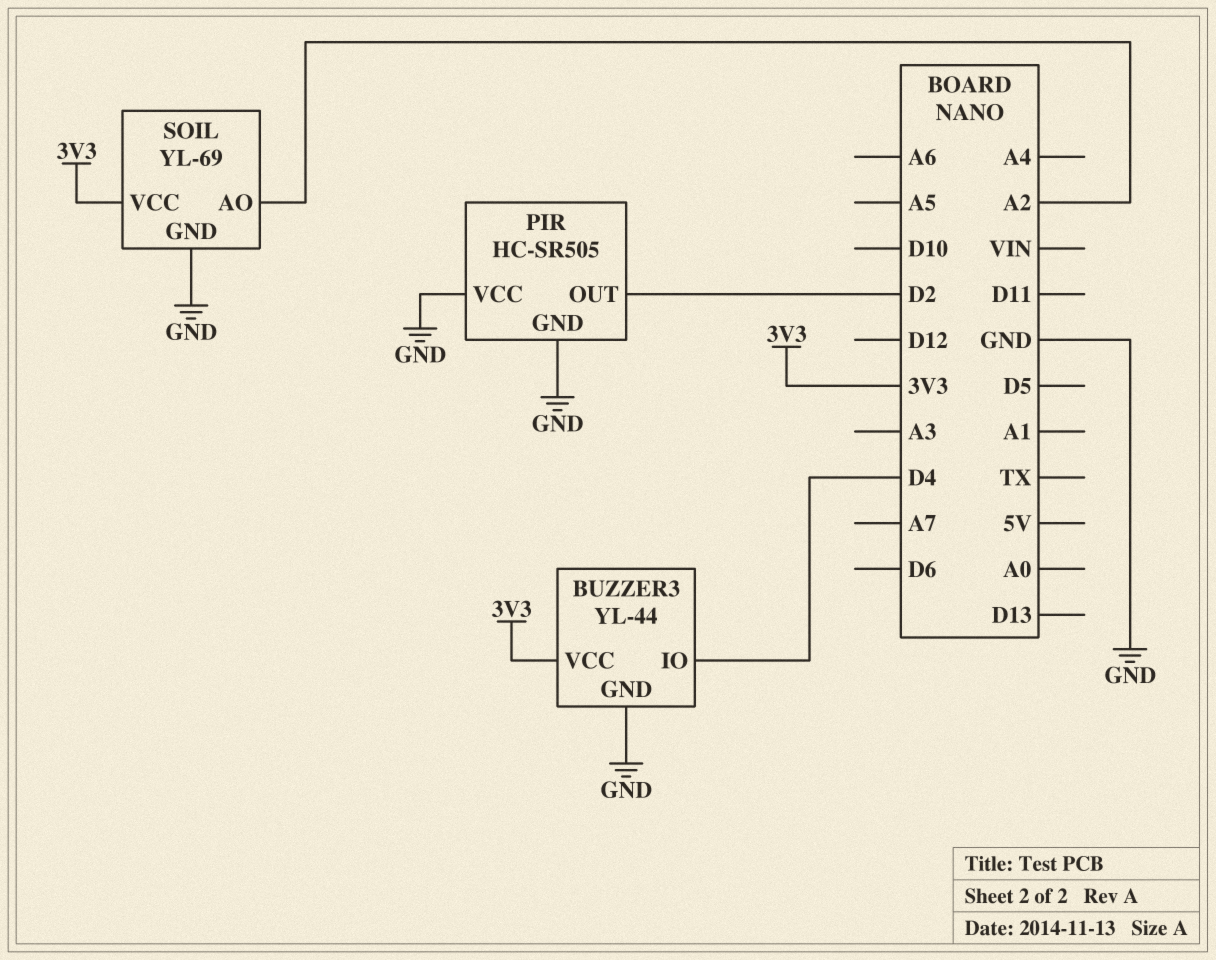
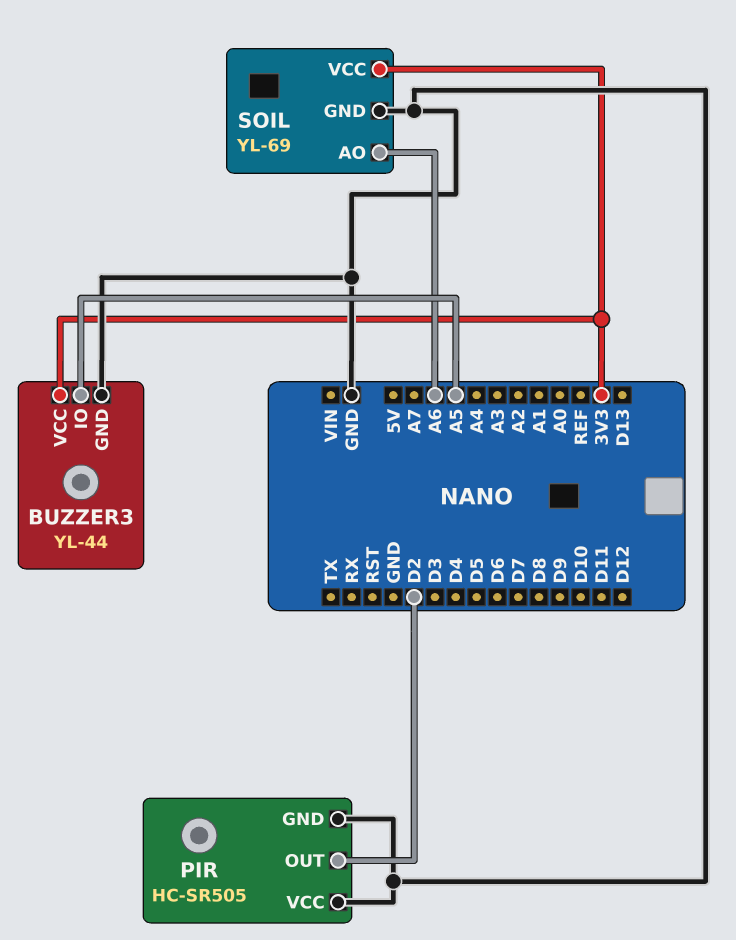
BUZZER3 pin IO: D4 -> A5
SOIL pin AO: A2 -> A6

